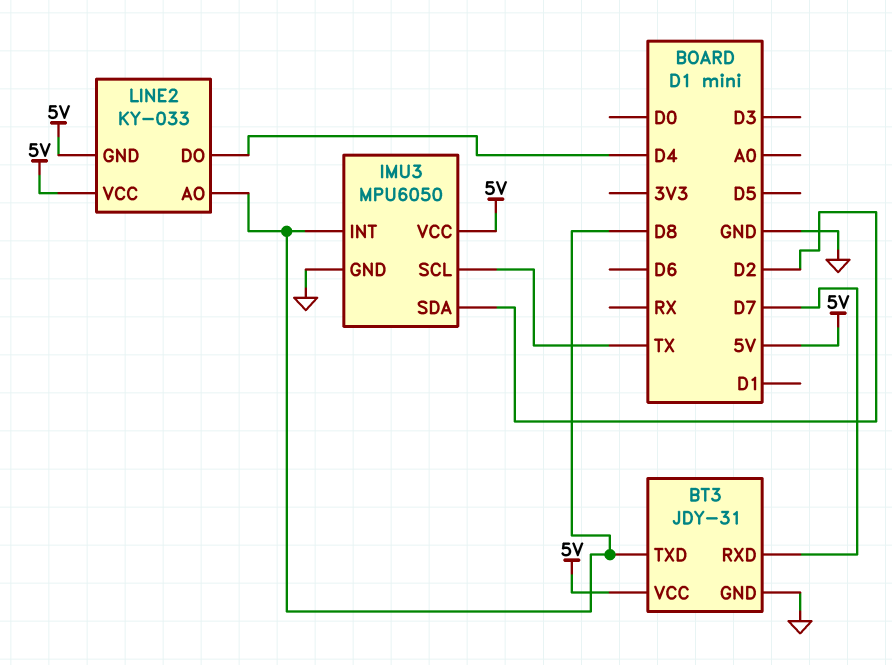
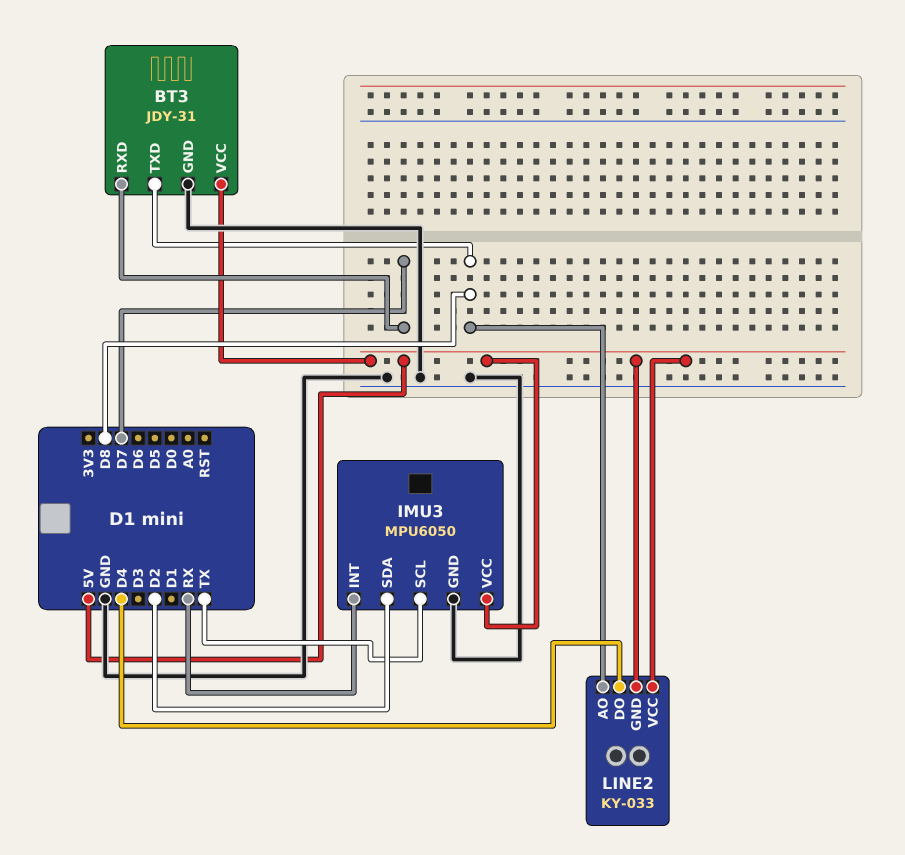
IMU3 pin INT: D8 -> RX

